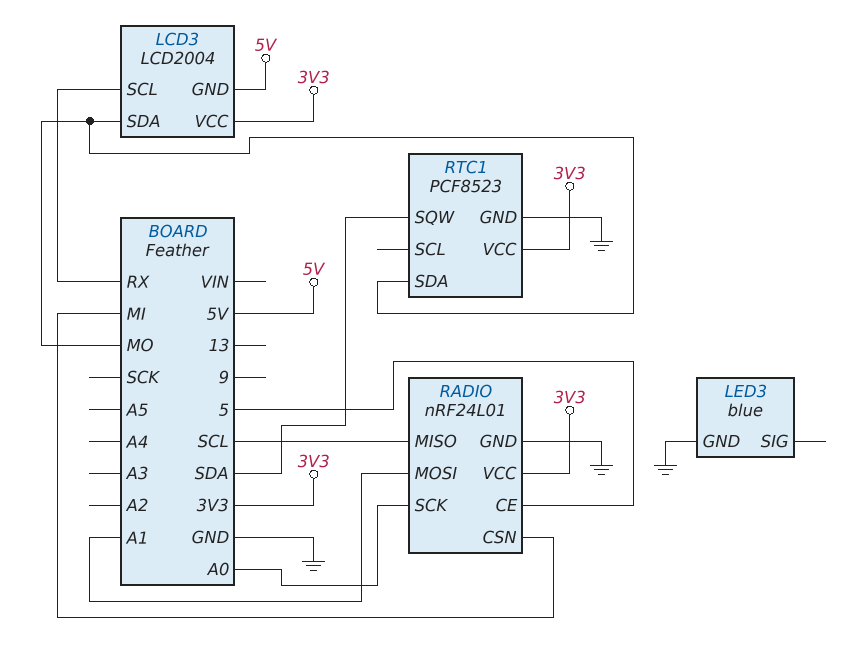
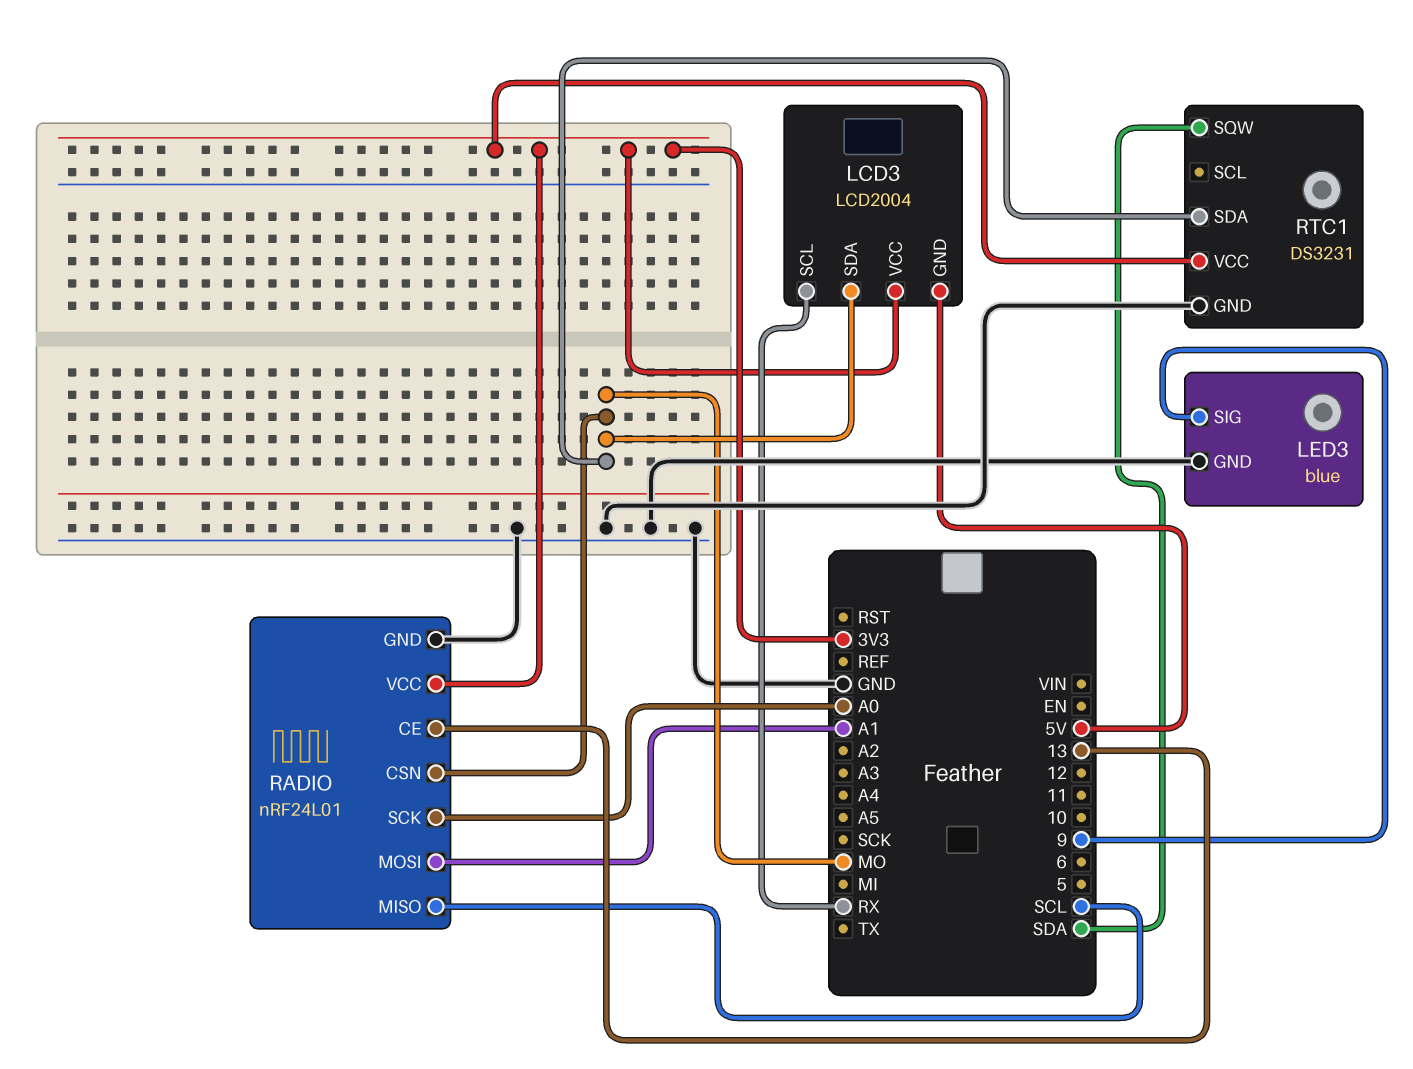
LED3 pin SIG: none -> 9
RADIO pin CE: 5 -> 13
RADIO pin CSN: MI -> MO
RTC1: PCF8523 -> DS3231

